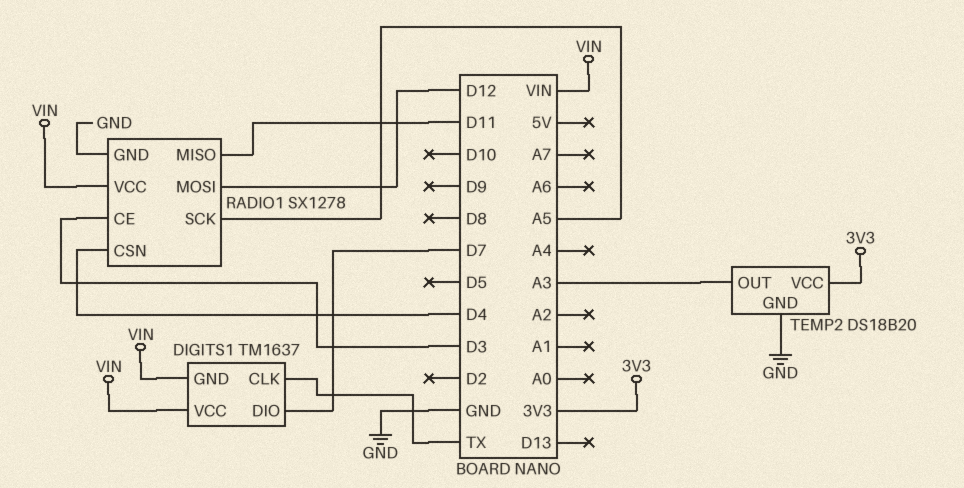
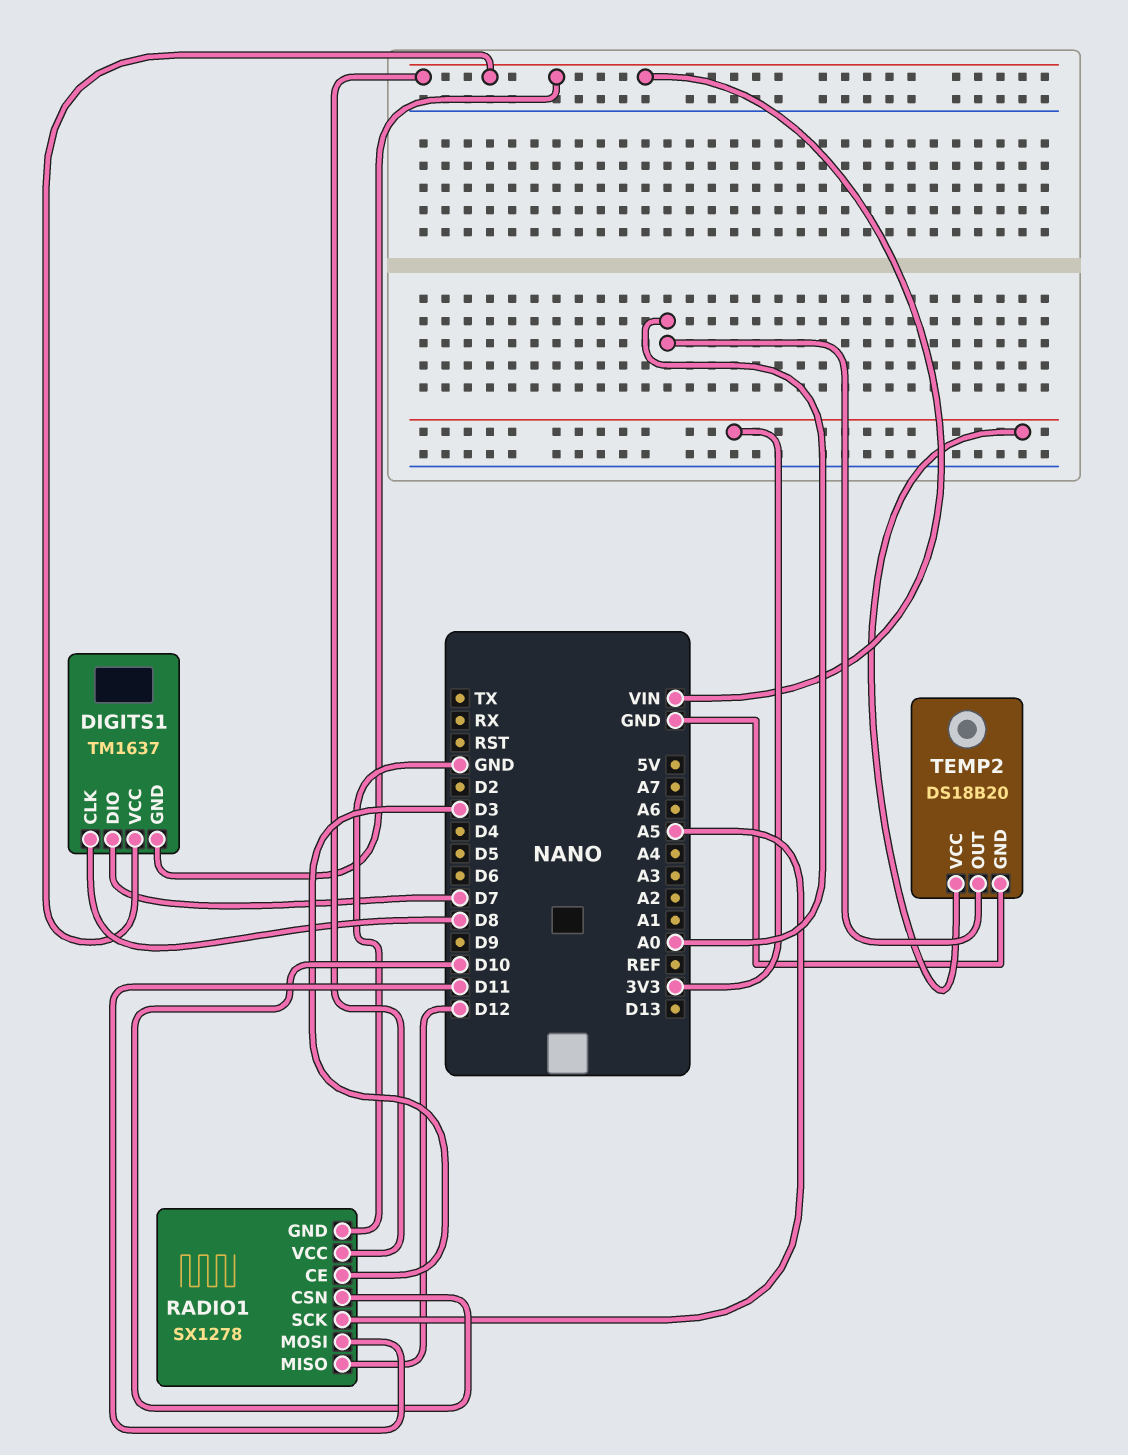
DIGITS1 pin CLK: TX -> D8
RADIO1 pin CSN: D4 -> D10
RADIO1 pin MISO: D11 -> D12
RADIO1 pin MOSI: D12 -> D11
TEMP2 pin OUT: A3 -> A0

